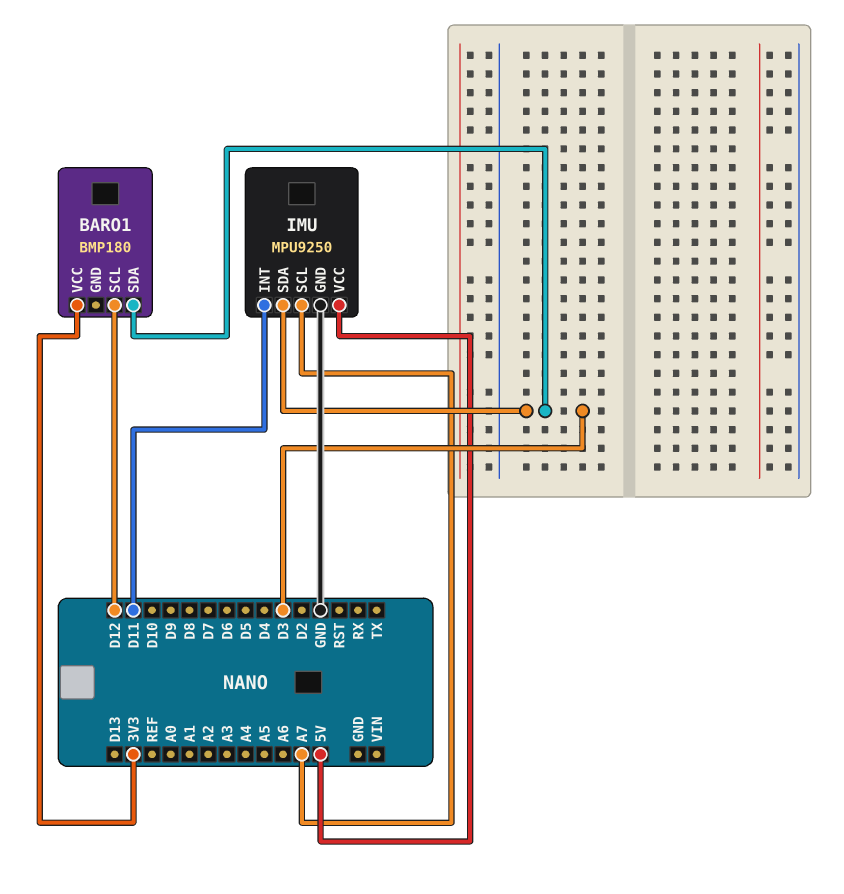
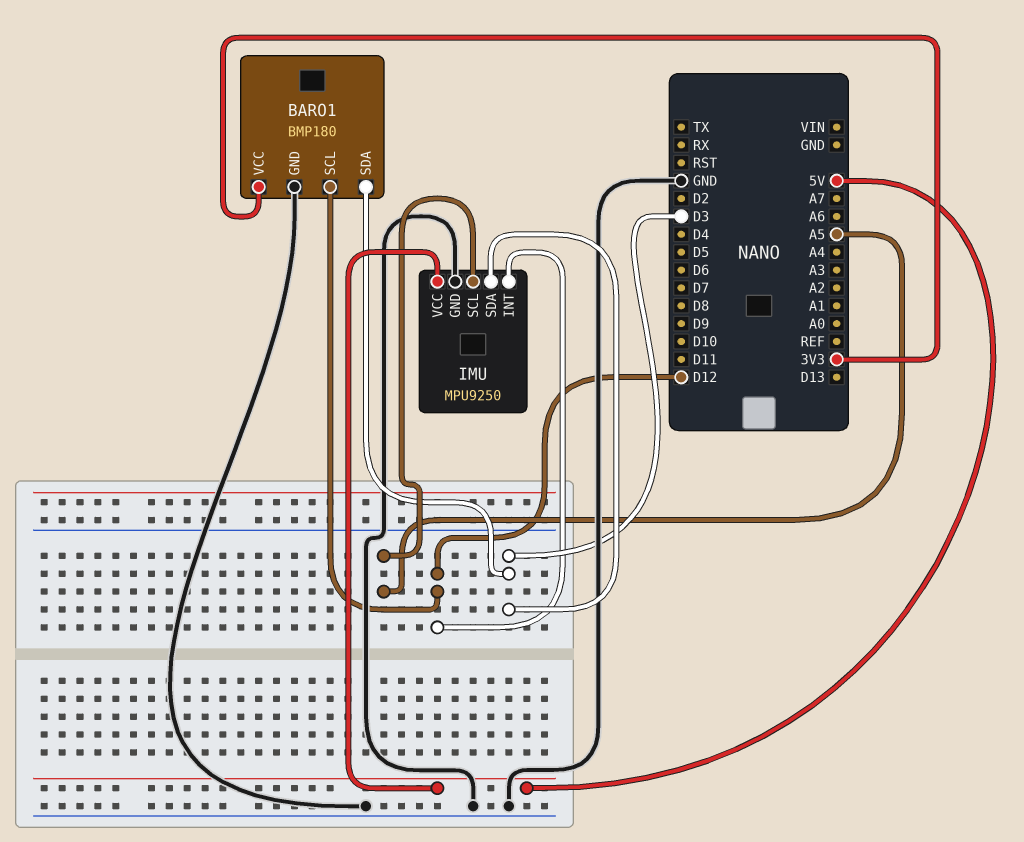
BARO1 pin GND: none -> GND
IMU pin INT: D11 -> D12
IMU pin SCL: A7 -> A5

